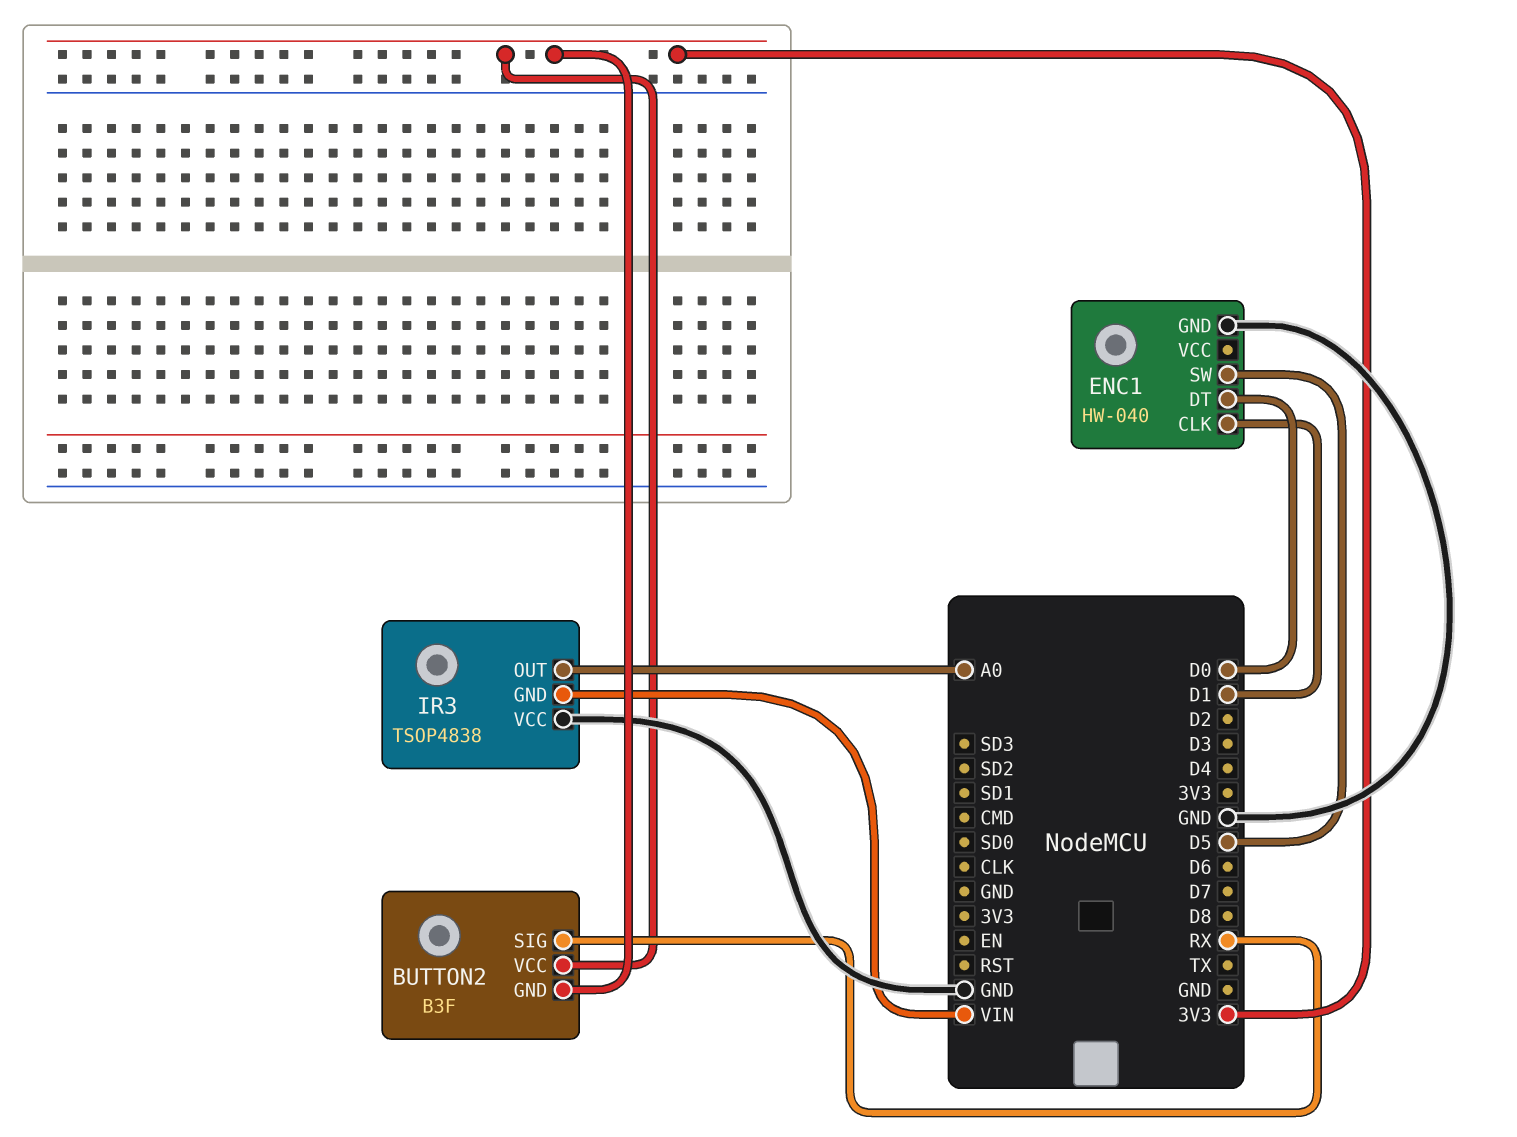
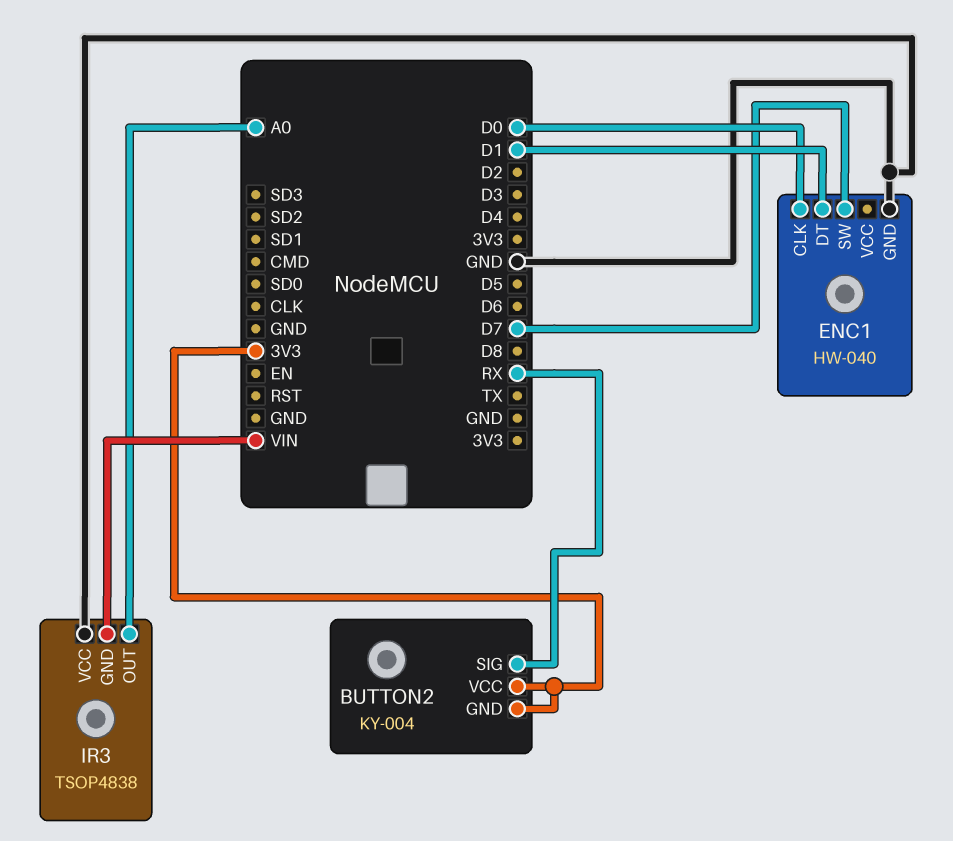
BUTTON2: B3F -> KY-004
ENC1 pin CLK: D1 -> D0
ENC1 pin DT: D0 -> D1
ENC1 pin SW: D5 -> D7

